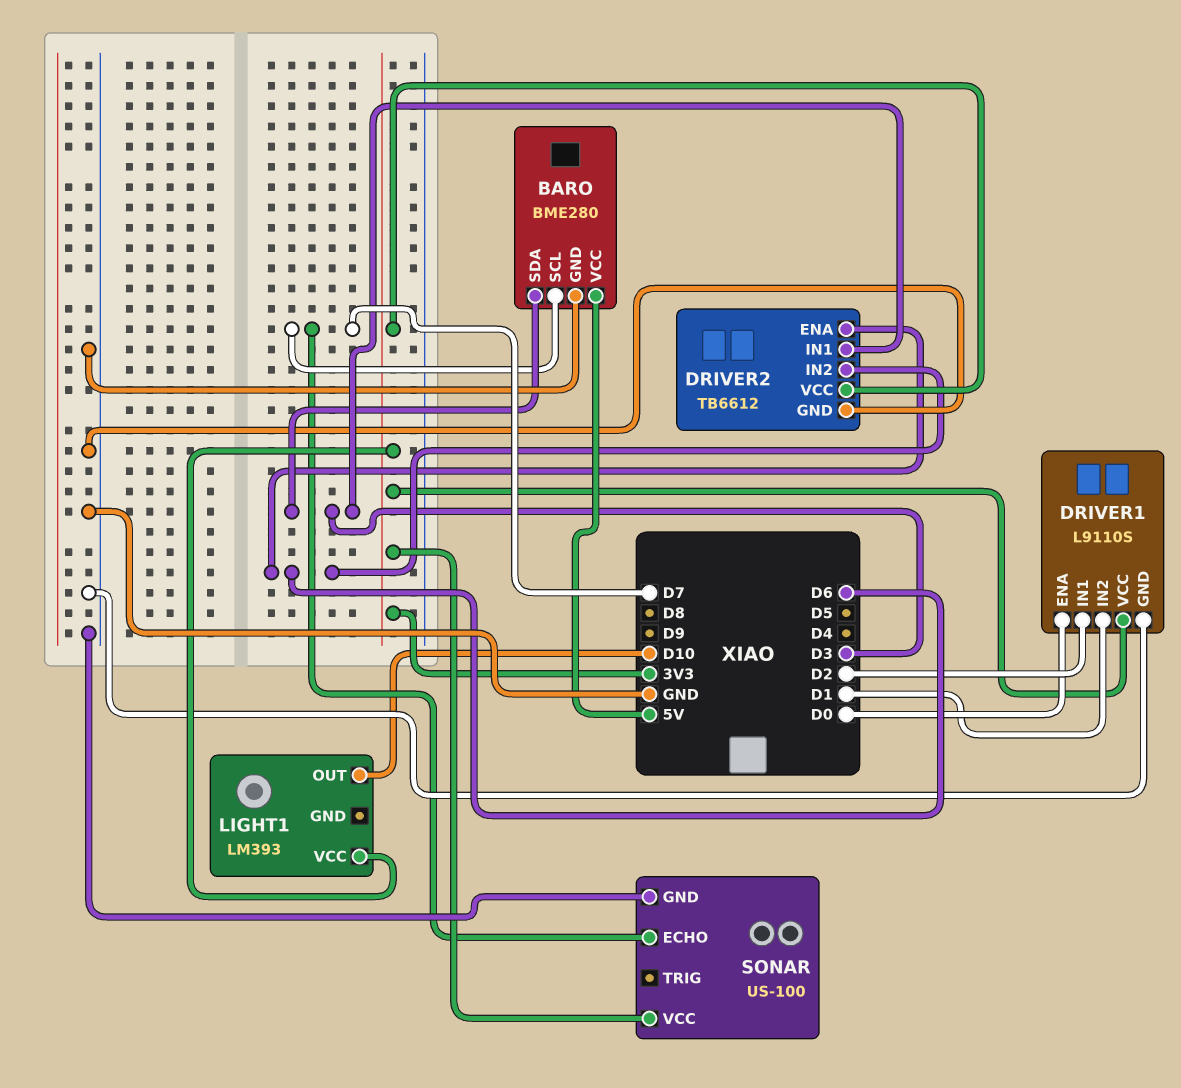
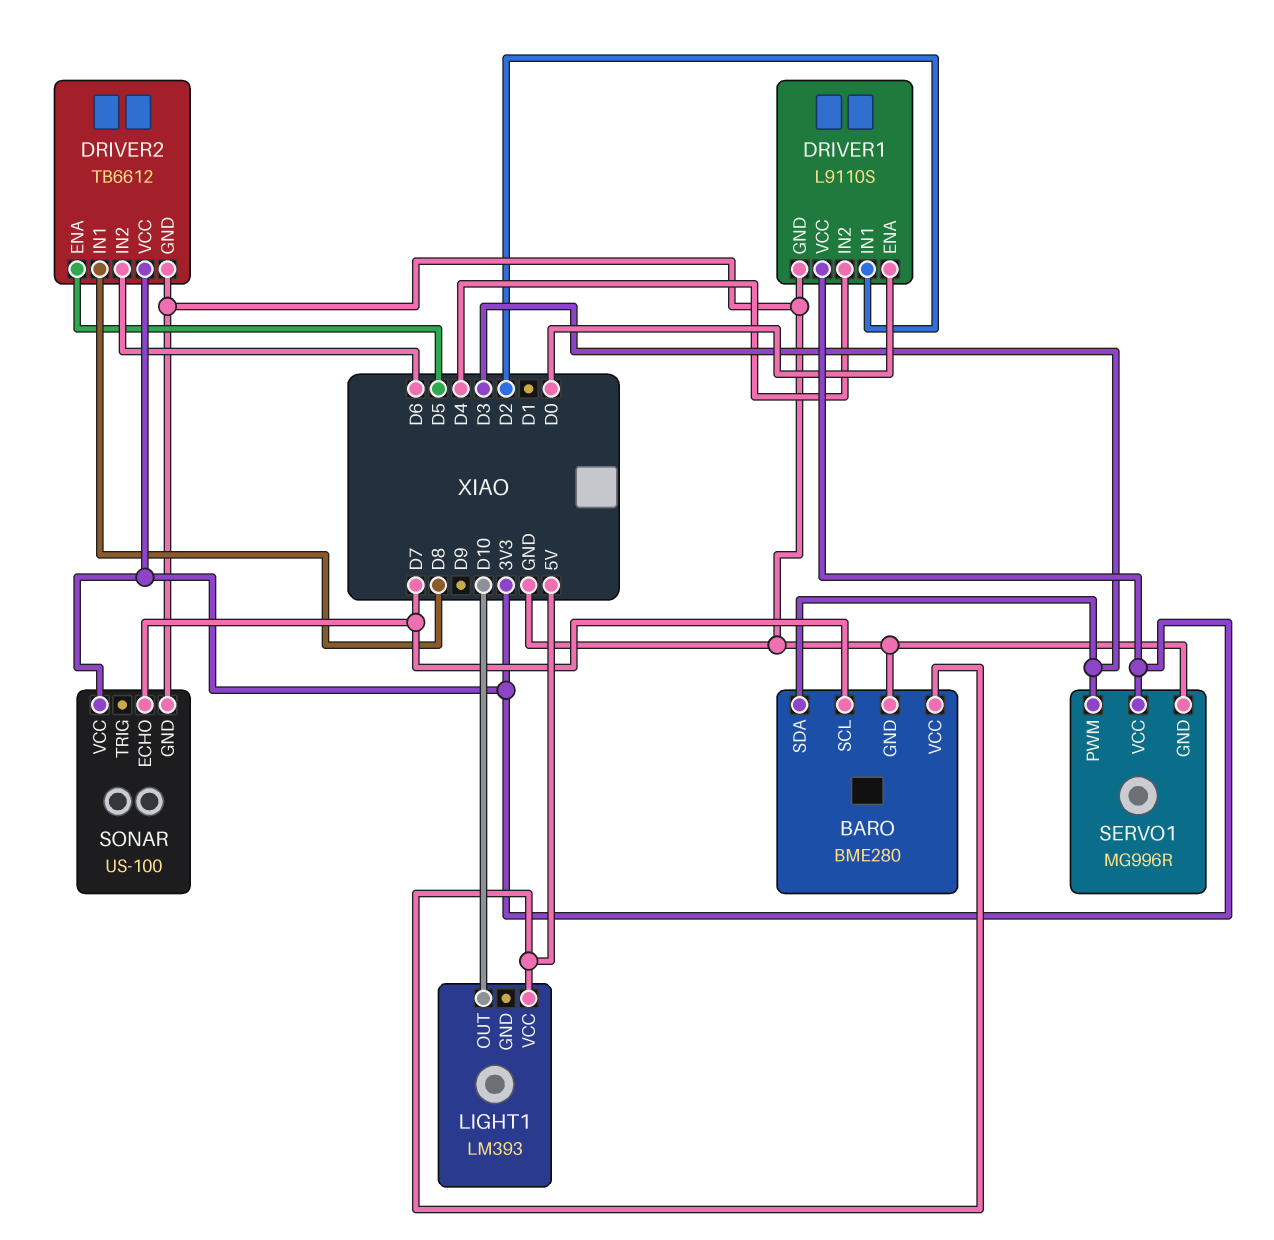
DRIVER1 pin IN2: D1 -> D4
DRIVER2 pin ENA: D6 -> D5
DRIVER2 pin IN1: D3 -> D8
LIGHT1 pin VCC: 3V3 -> 5V
SERVO1: none -> MG996R
SERVO1 pin GND: none -> GND
SERVO1 pin PWM: none -> D3
SERVO1 pin VCC: none -> 3V3

